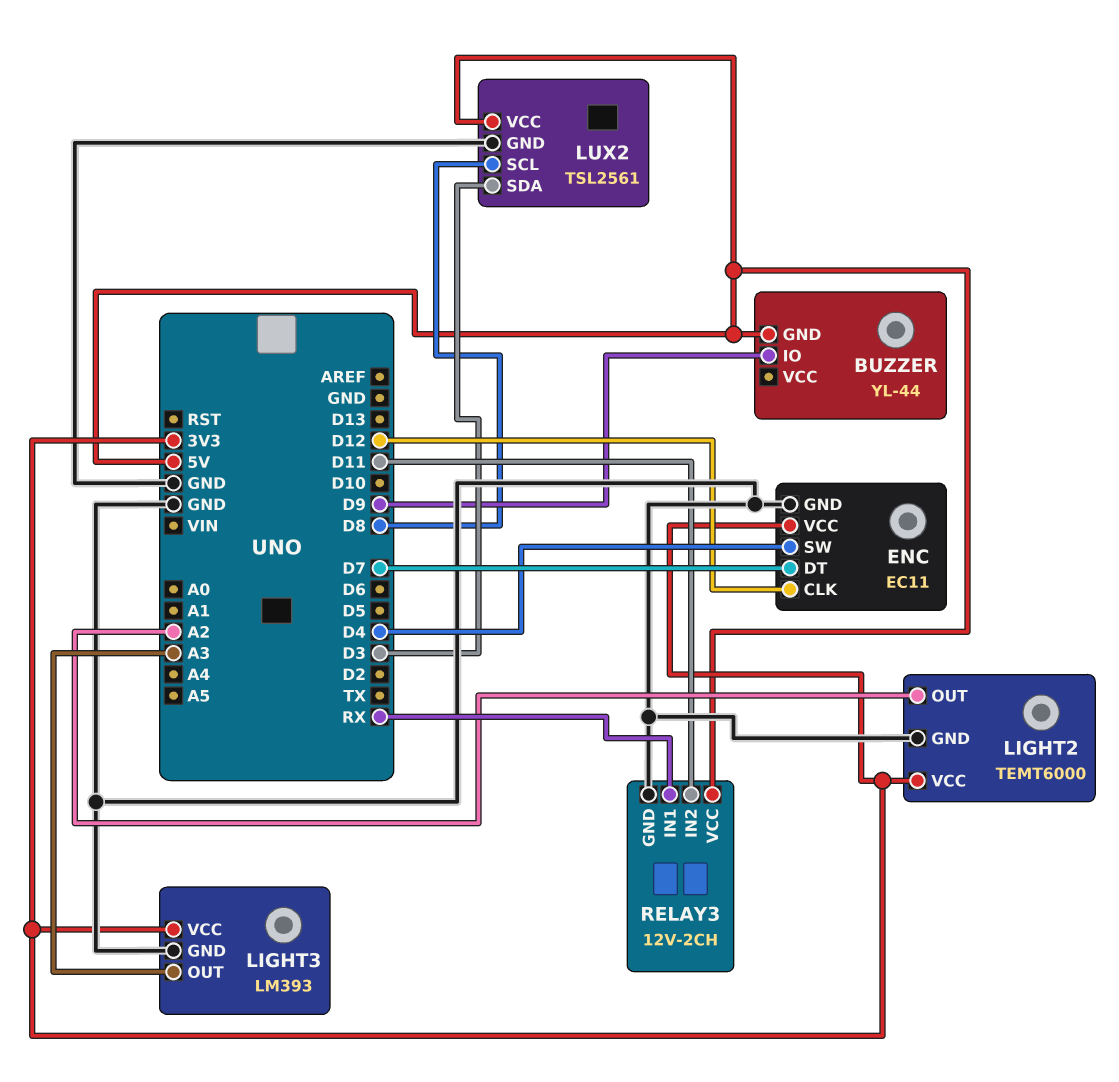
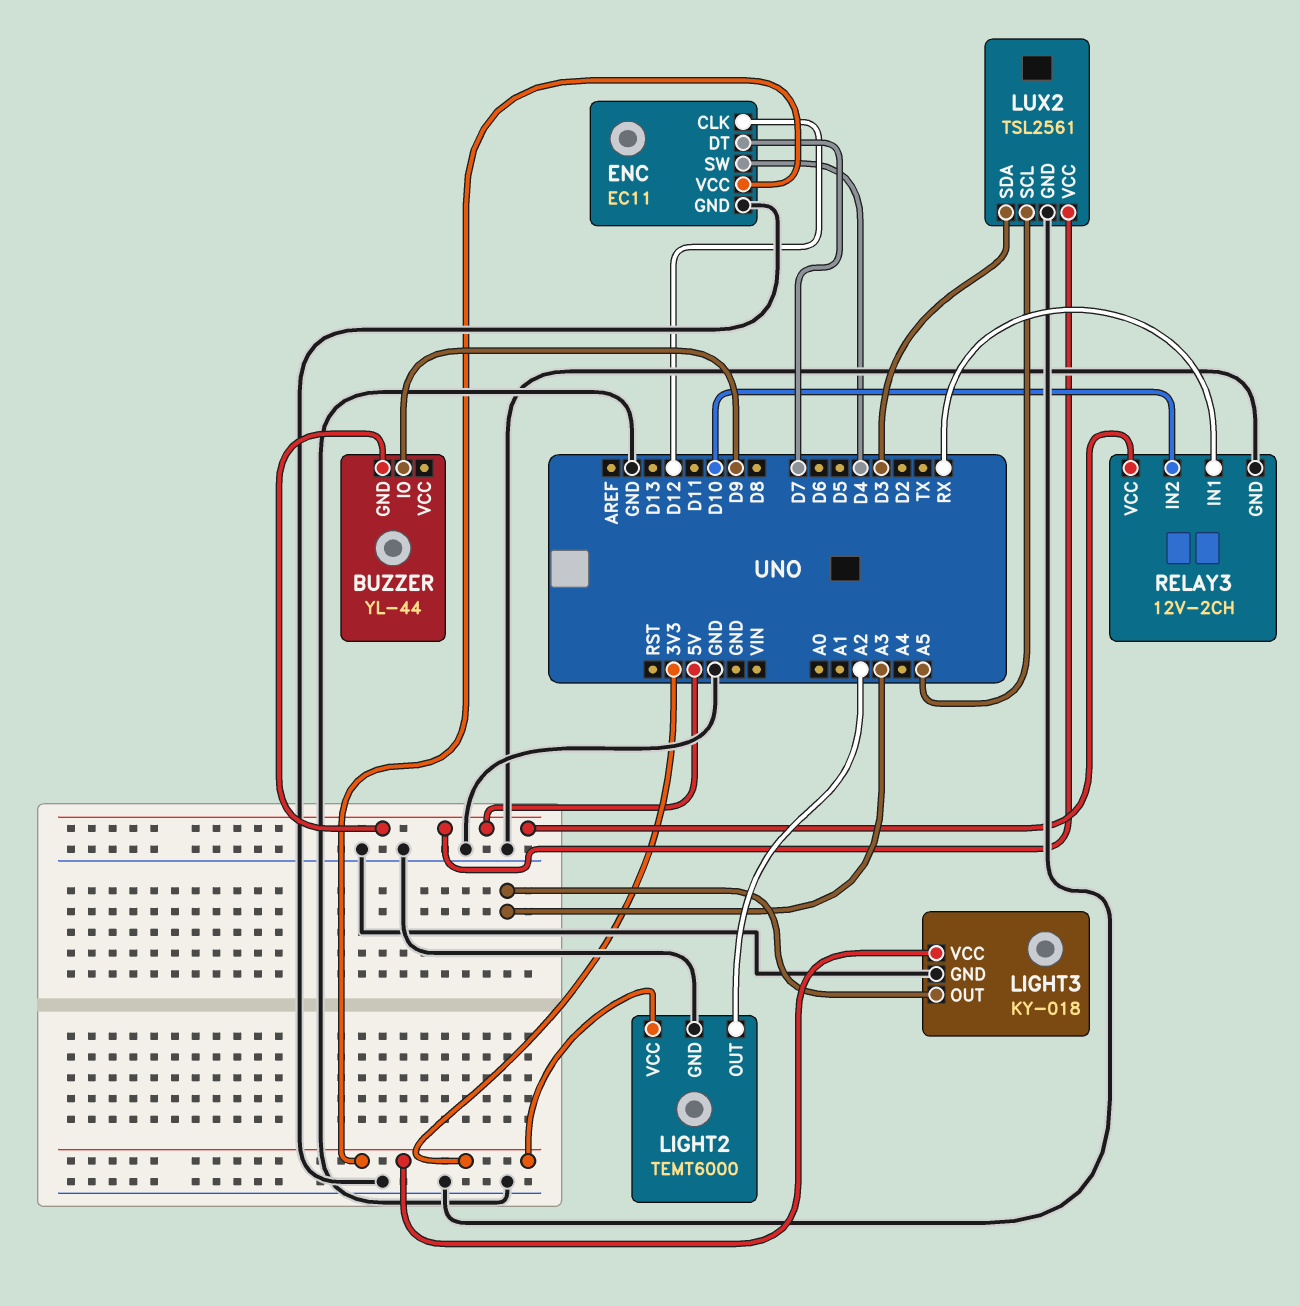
LIGHT3: LM393 -> KY-018
LUX2 pin SCL: D8 -> A5
RELAY3 pin IN2: D11 -> D10

